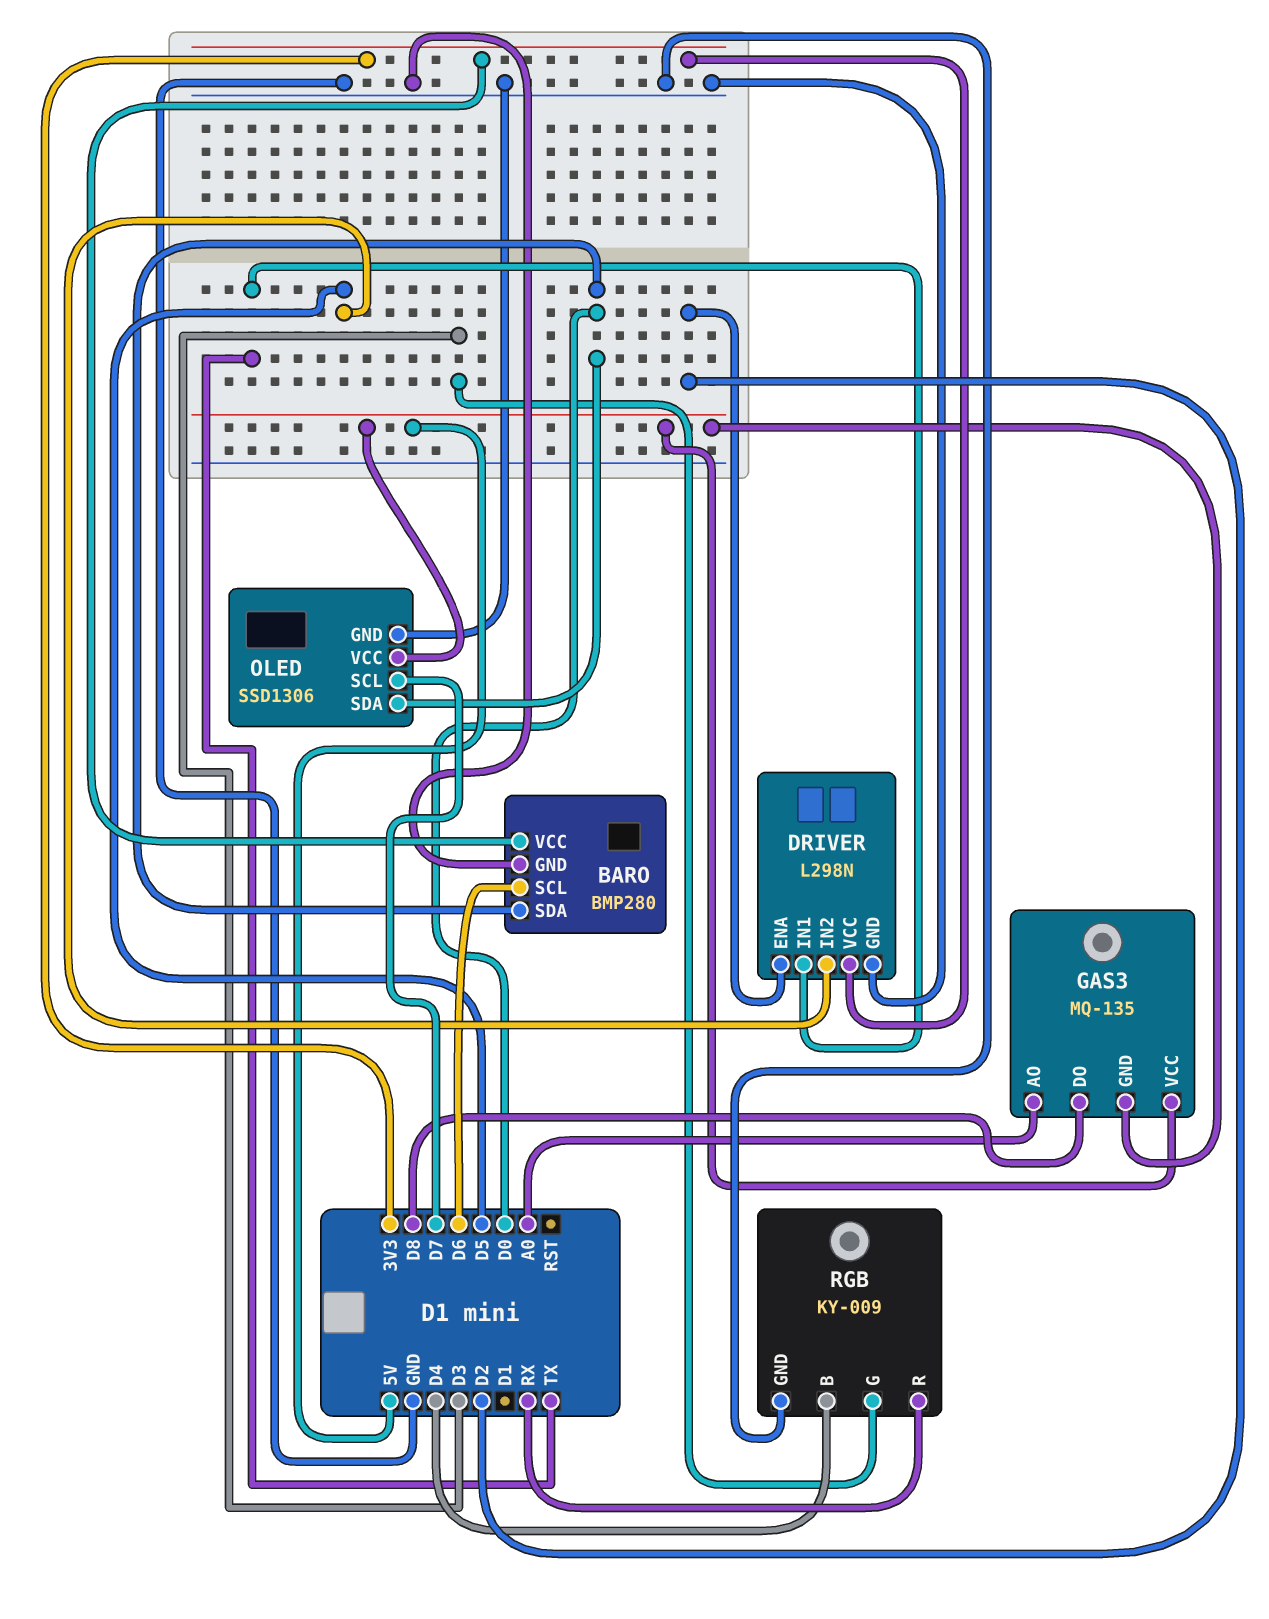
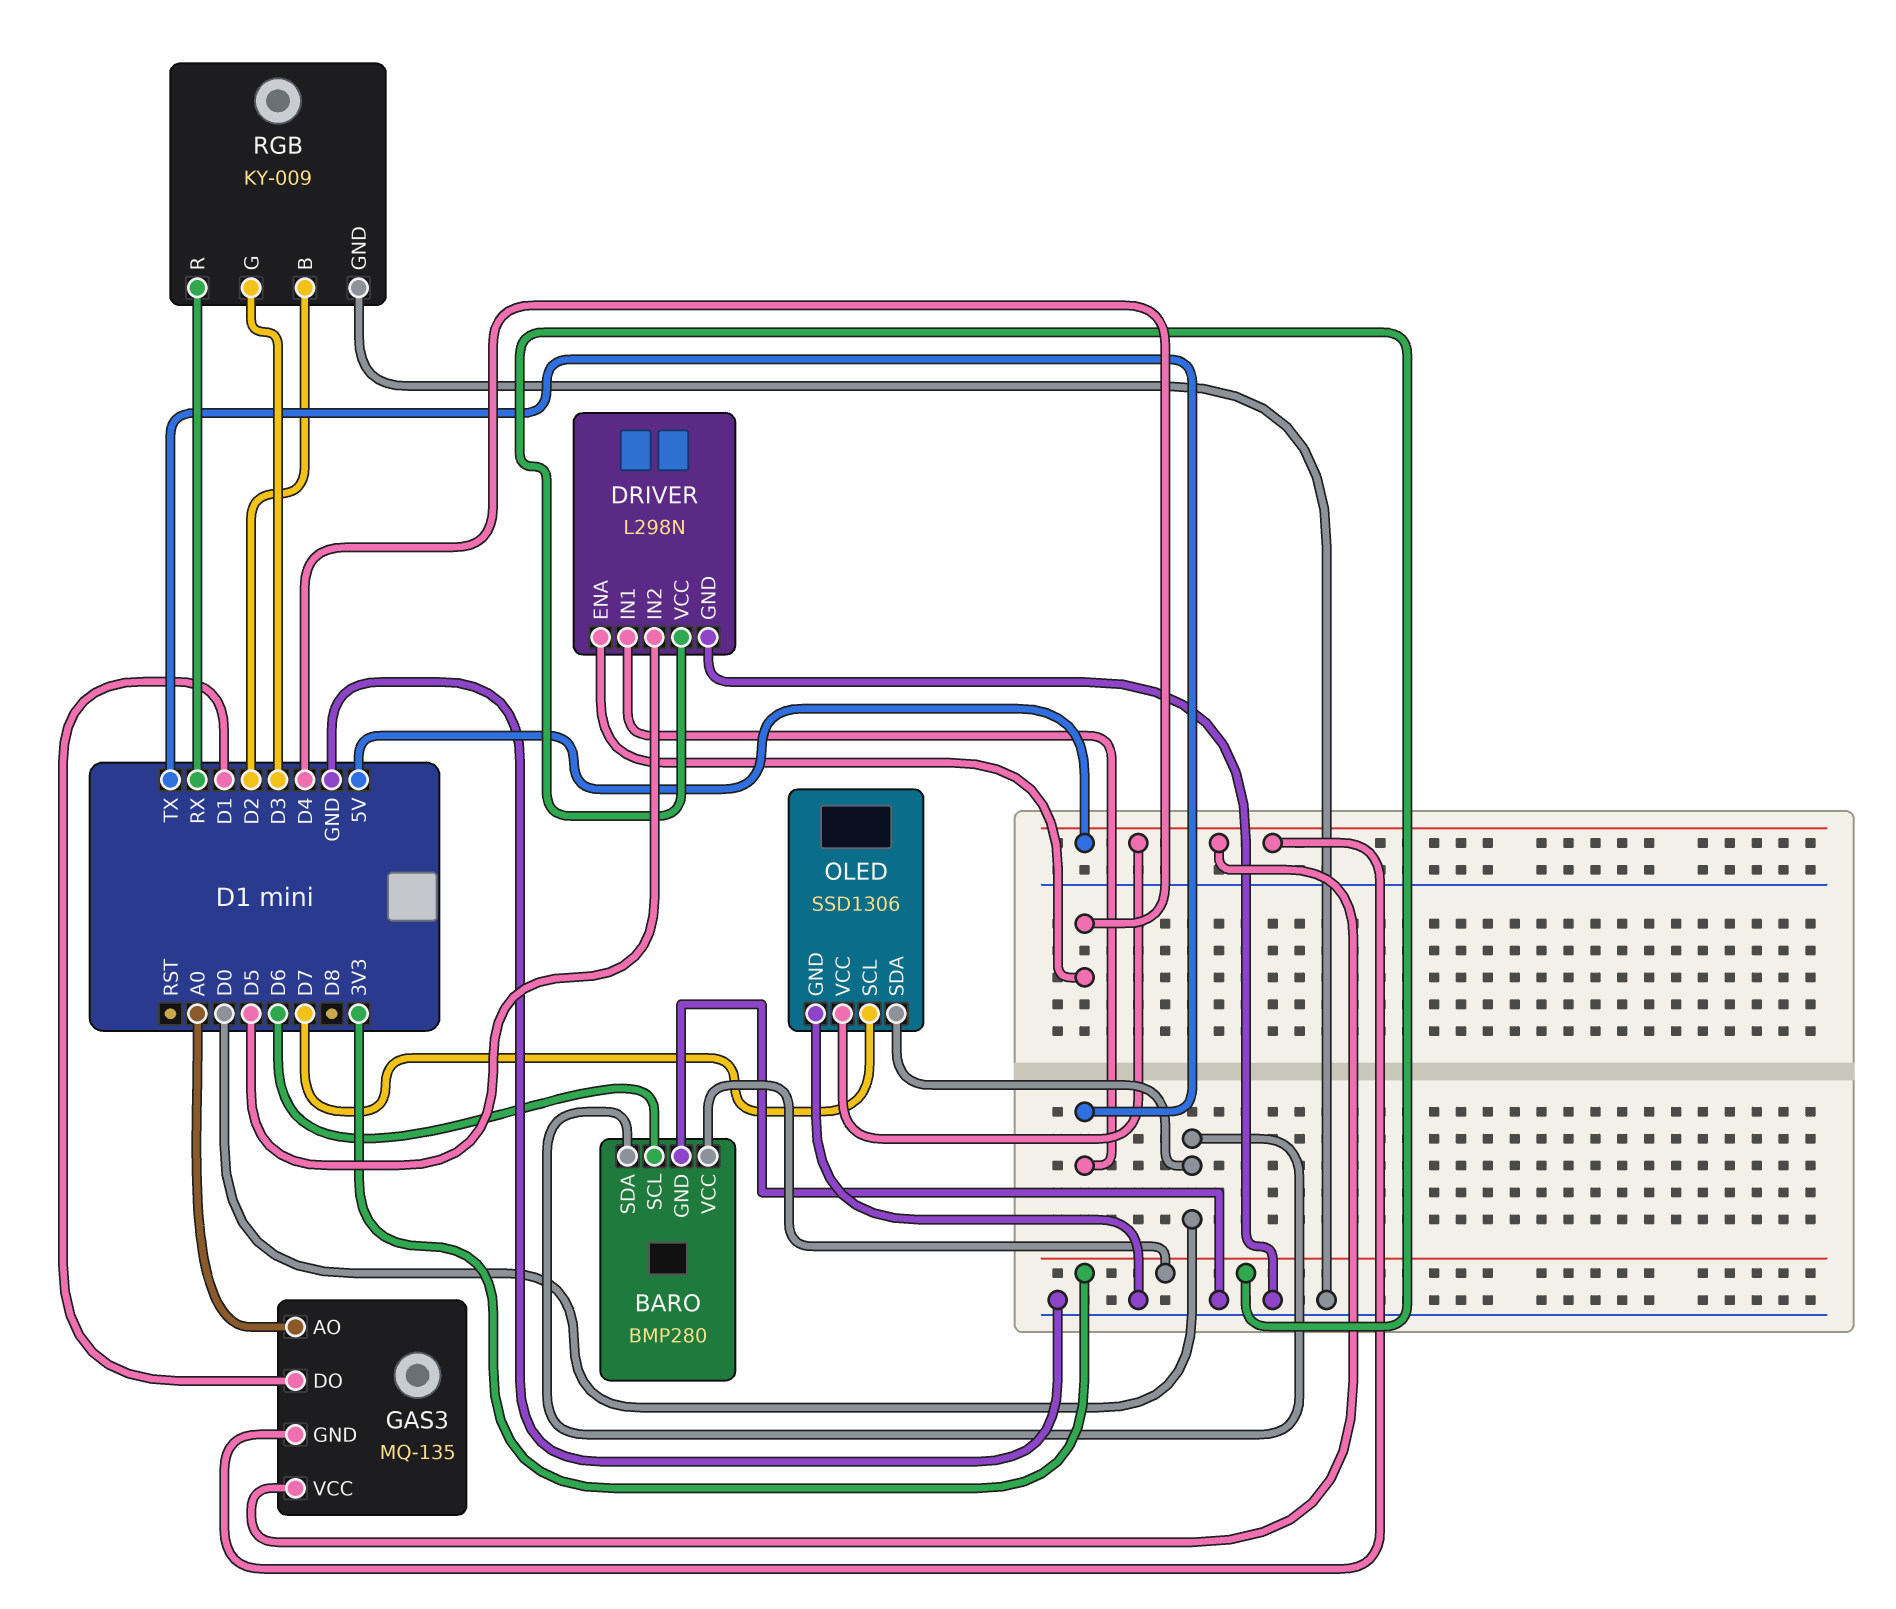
DRIVER pin ENA: D2 -> D4
GAS3 pin DO: D8 -> D1
RGB pin B: D4 -> D2

